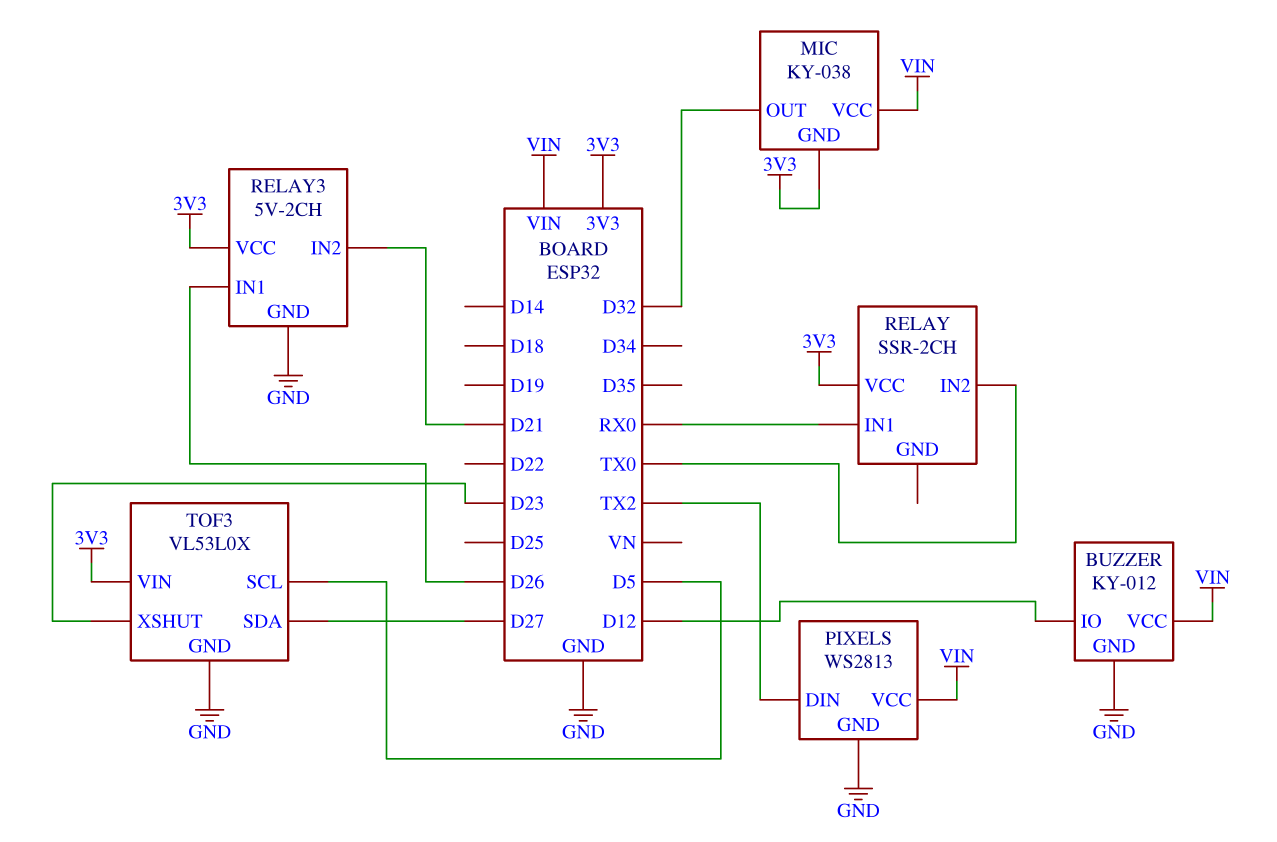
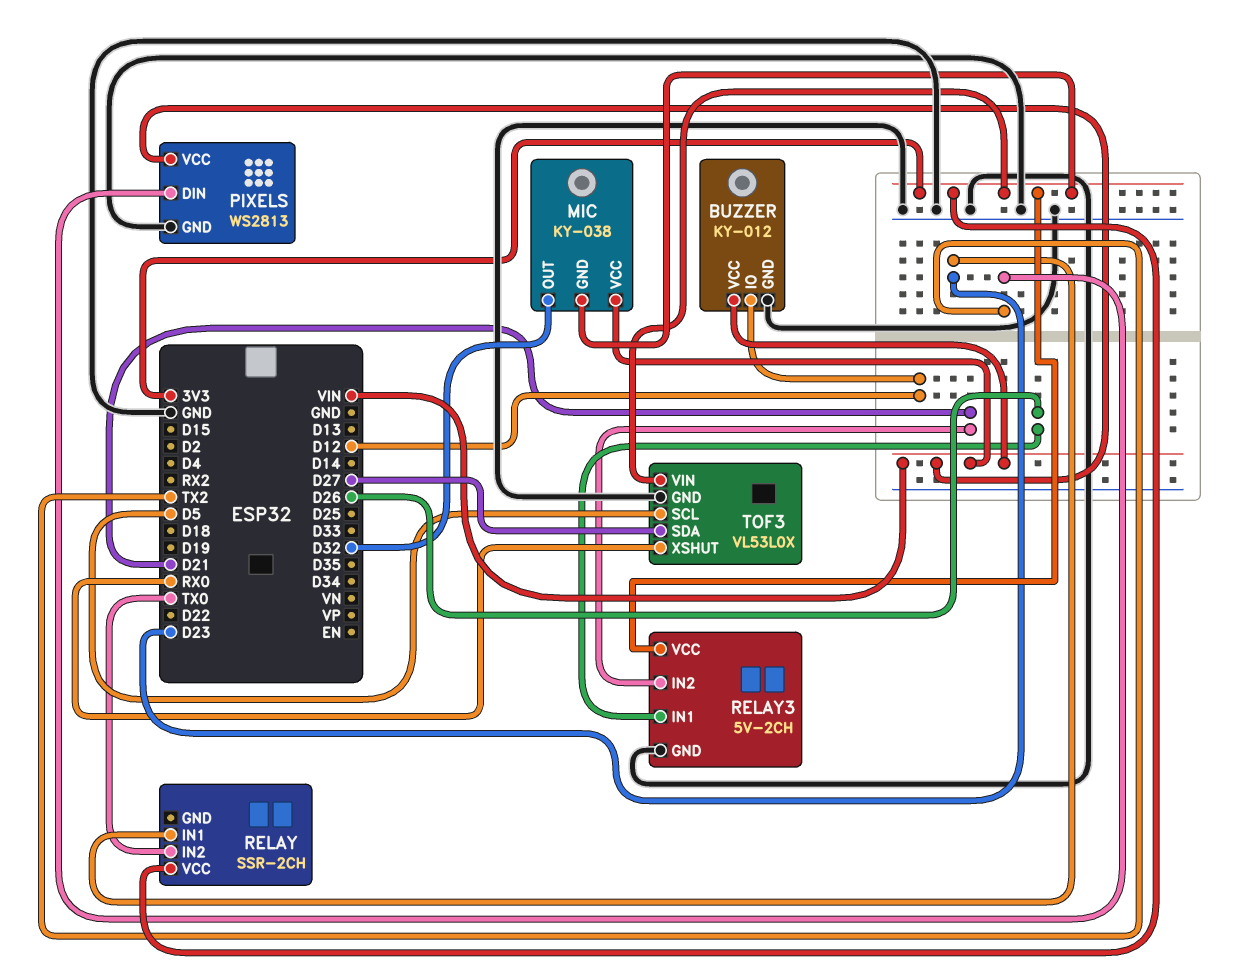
RELAY pin IN1: RX0 -> D23
TOF3 pin XSHUT: D23 -> RX0

